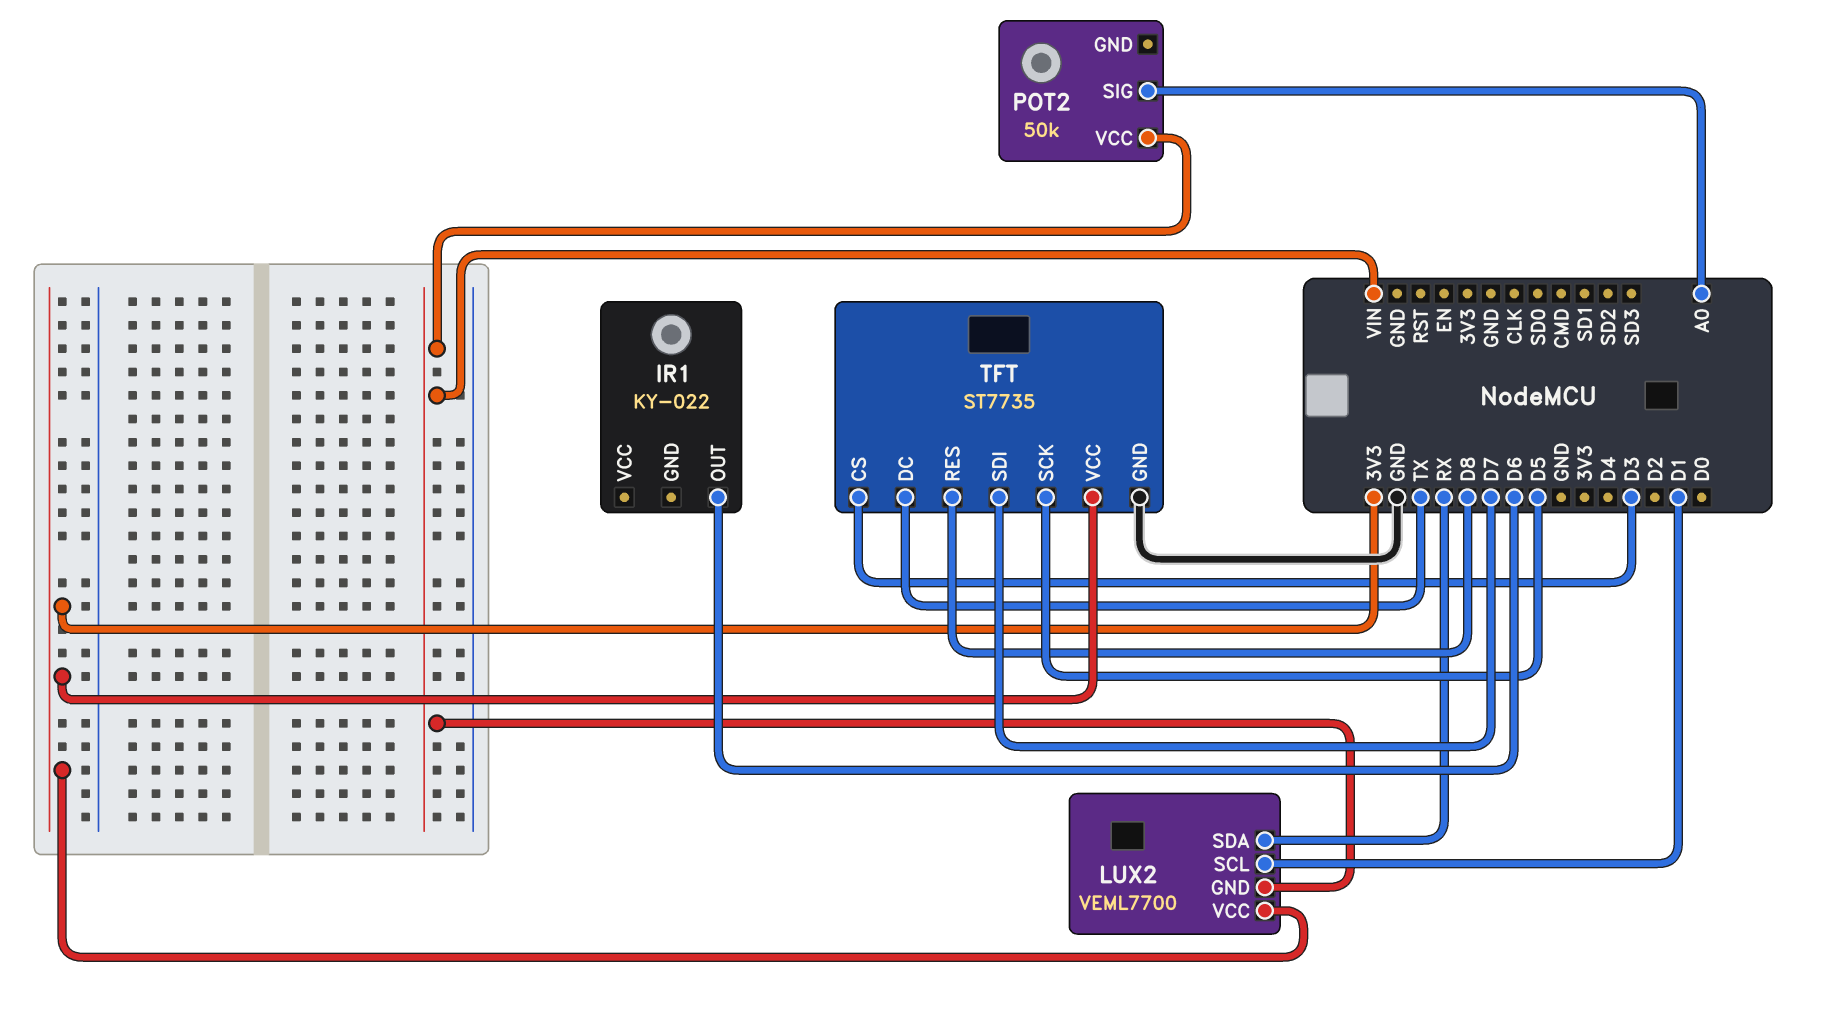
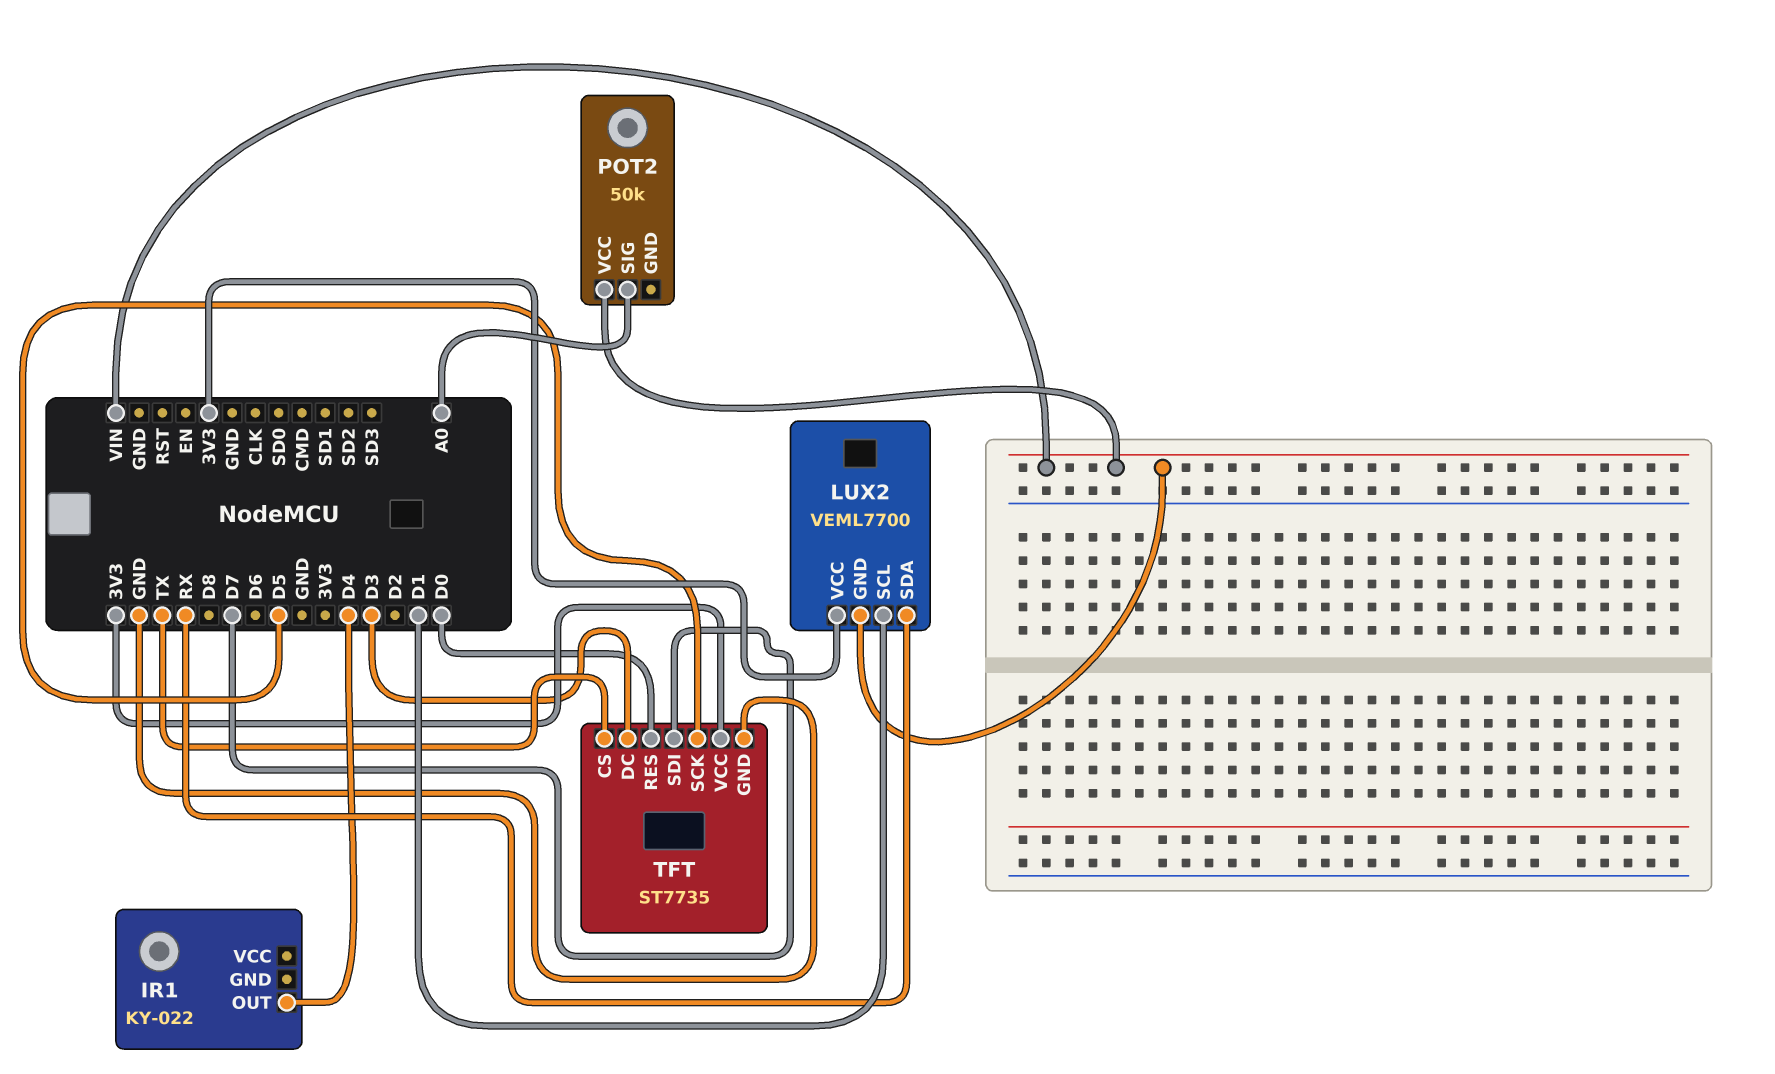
IR1 pin OUT: D6 -> D4
TFT pin CS: D3 -> TX
TFT pin DC: TX -> D3
TFT pin RES: D8 -> D0

